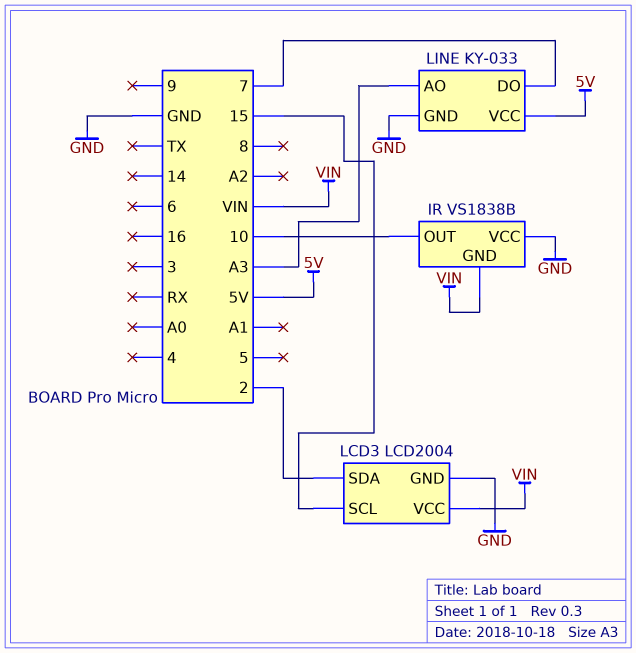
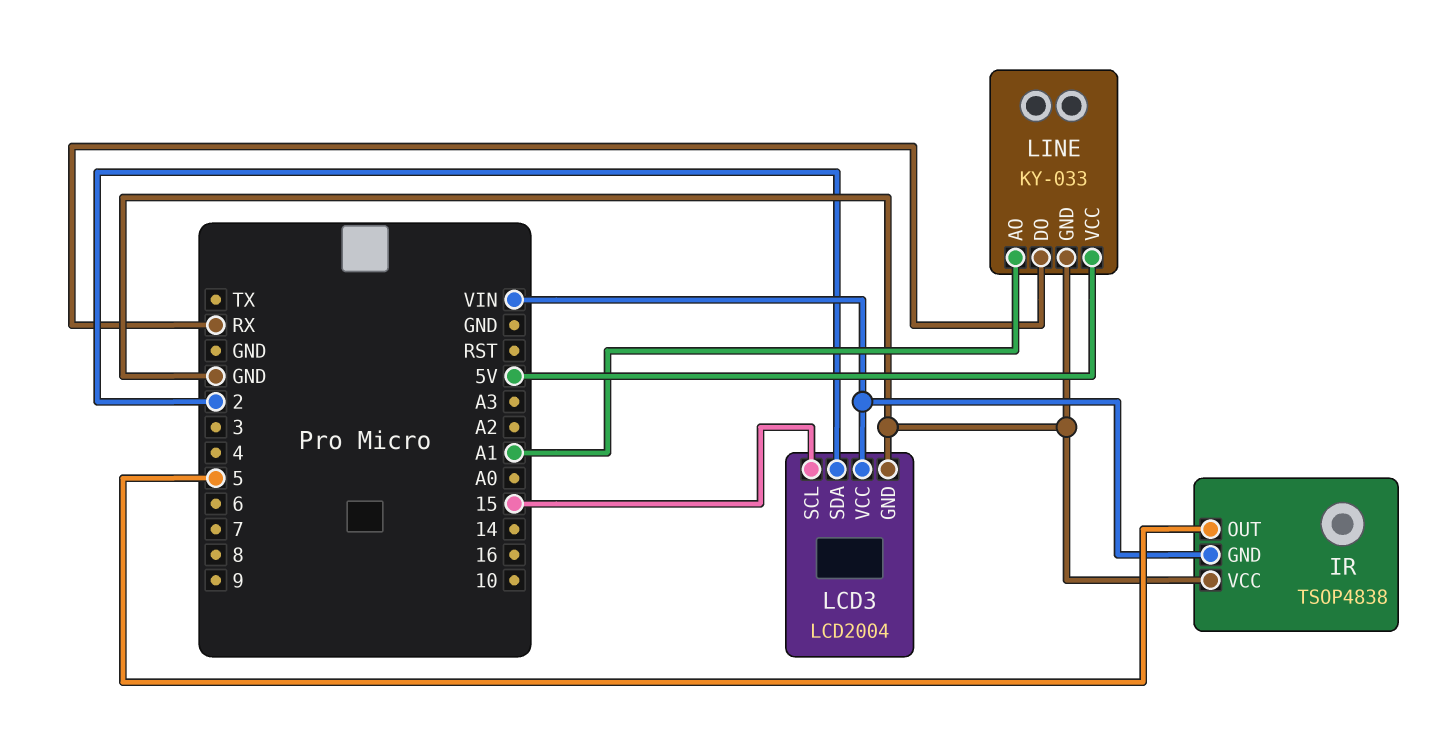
IR: VS1838B -> TSOP4838
IR pin OUT: 10 -> 5
LINE pin AO: A3 -> A1
LINE pin DO: 7 -> RX

